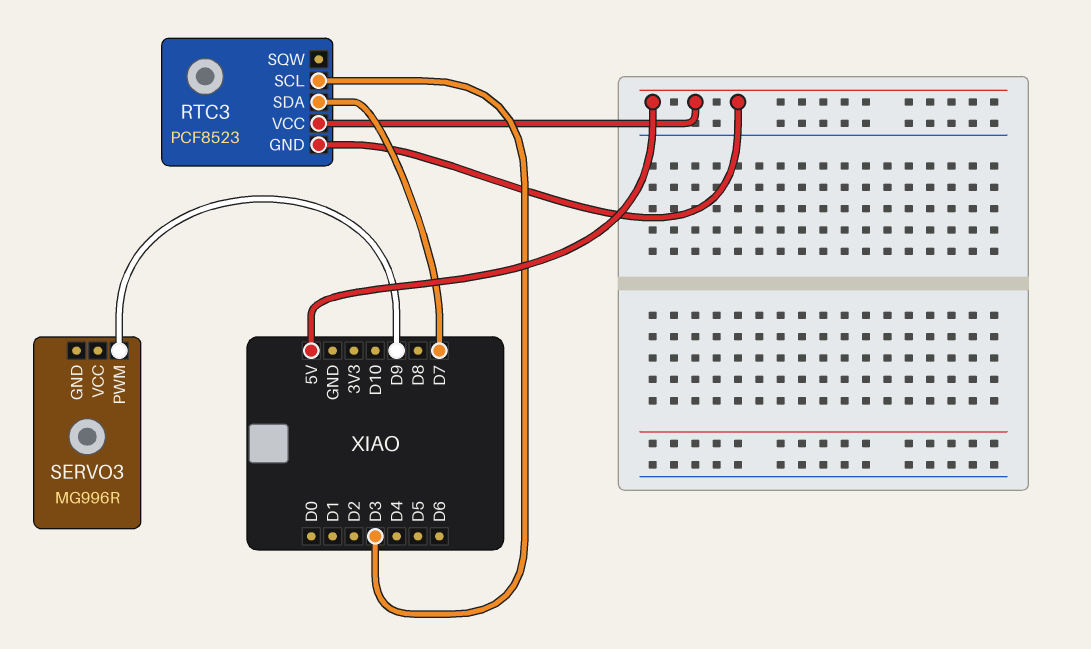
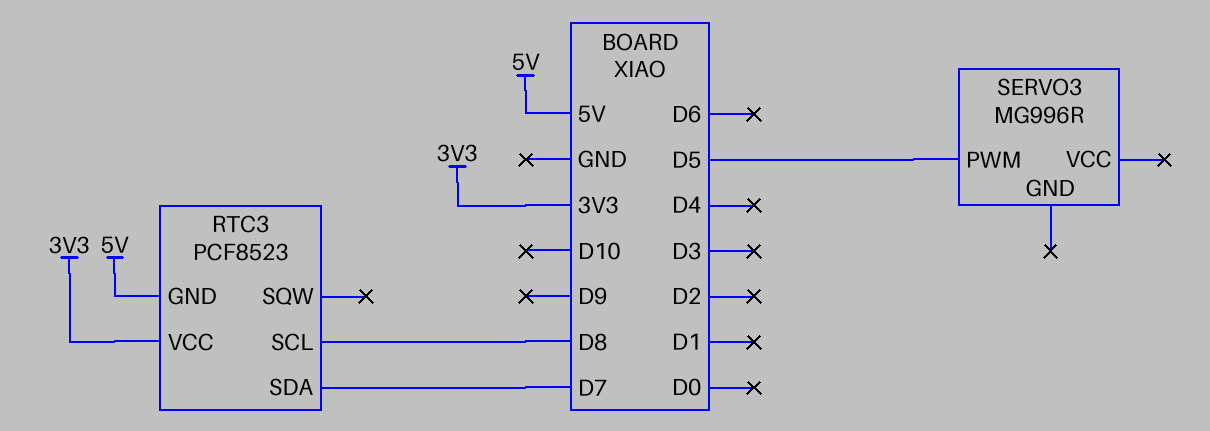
RTC3 pin SCL: D3 -> D8
RTC3 pin VCC: 5V -> 3V3
SERVO3 pin PWM: D9 -> D5

